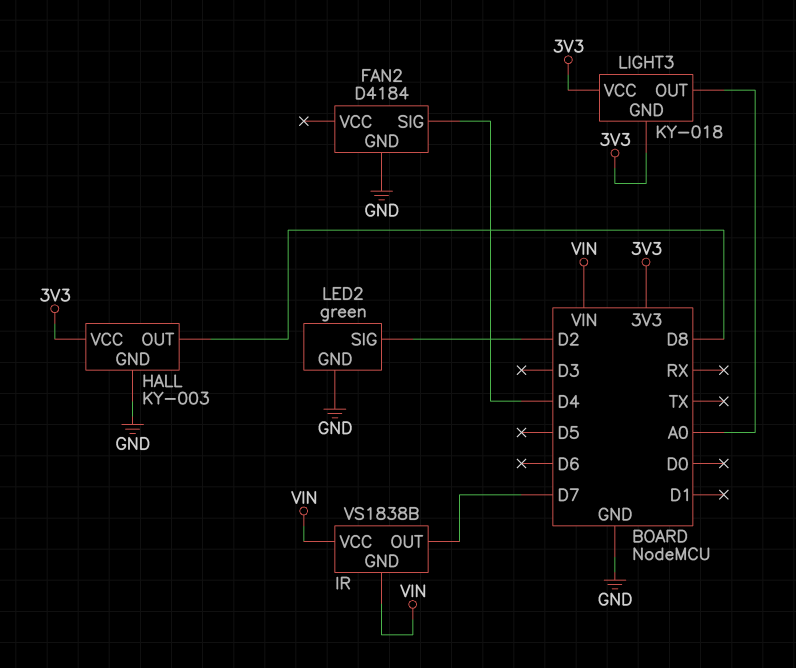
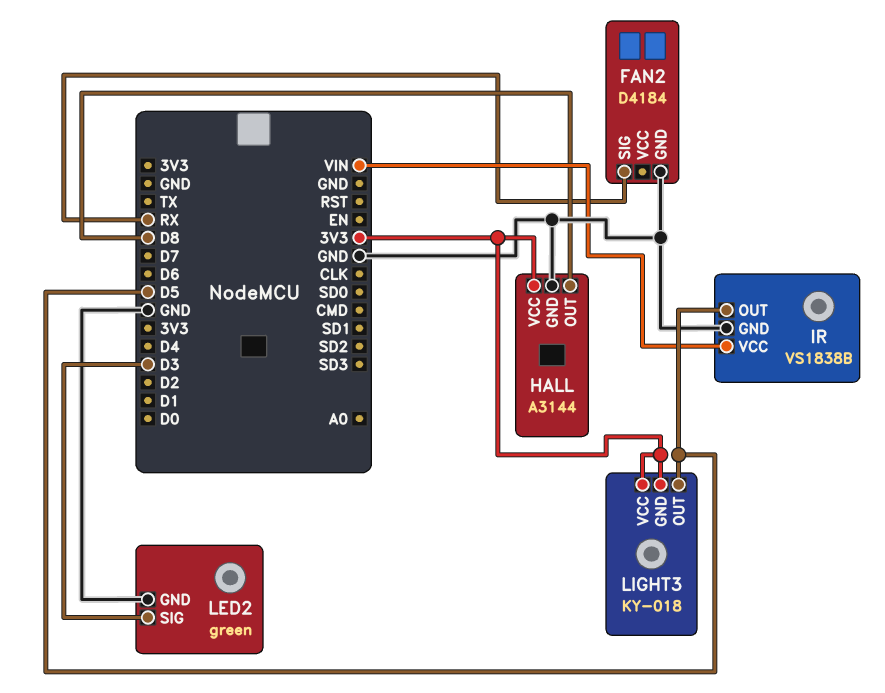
FAN2 pin SIG: D4 -> RX
HALL: KY-003 -> A3144
IR pin GND: VIN -> GND
IR pin OUT: D7 -> D5
LED2 pin SIG: D2 -> D3
LIGHT3 pin OUT: A0 -> D5

